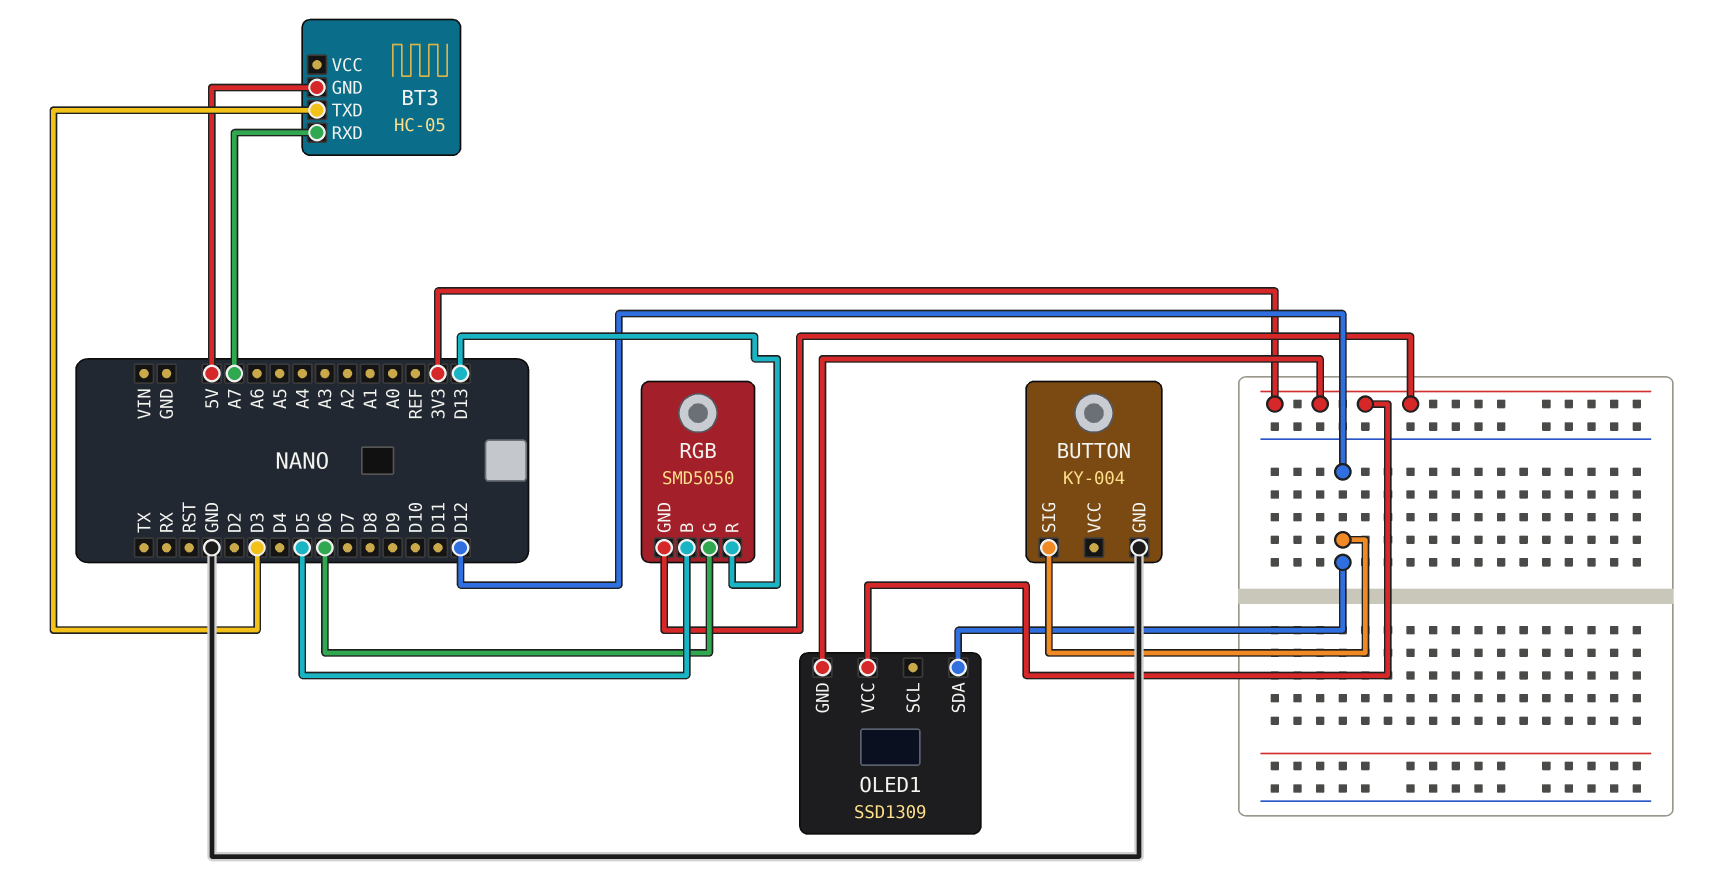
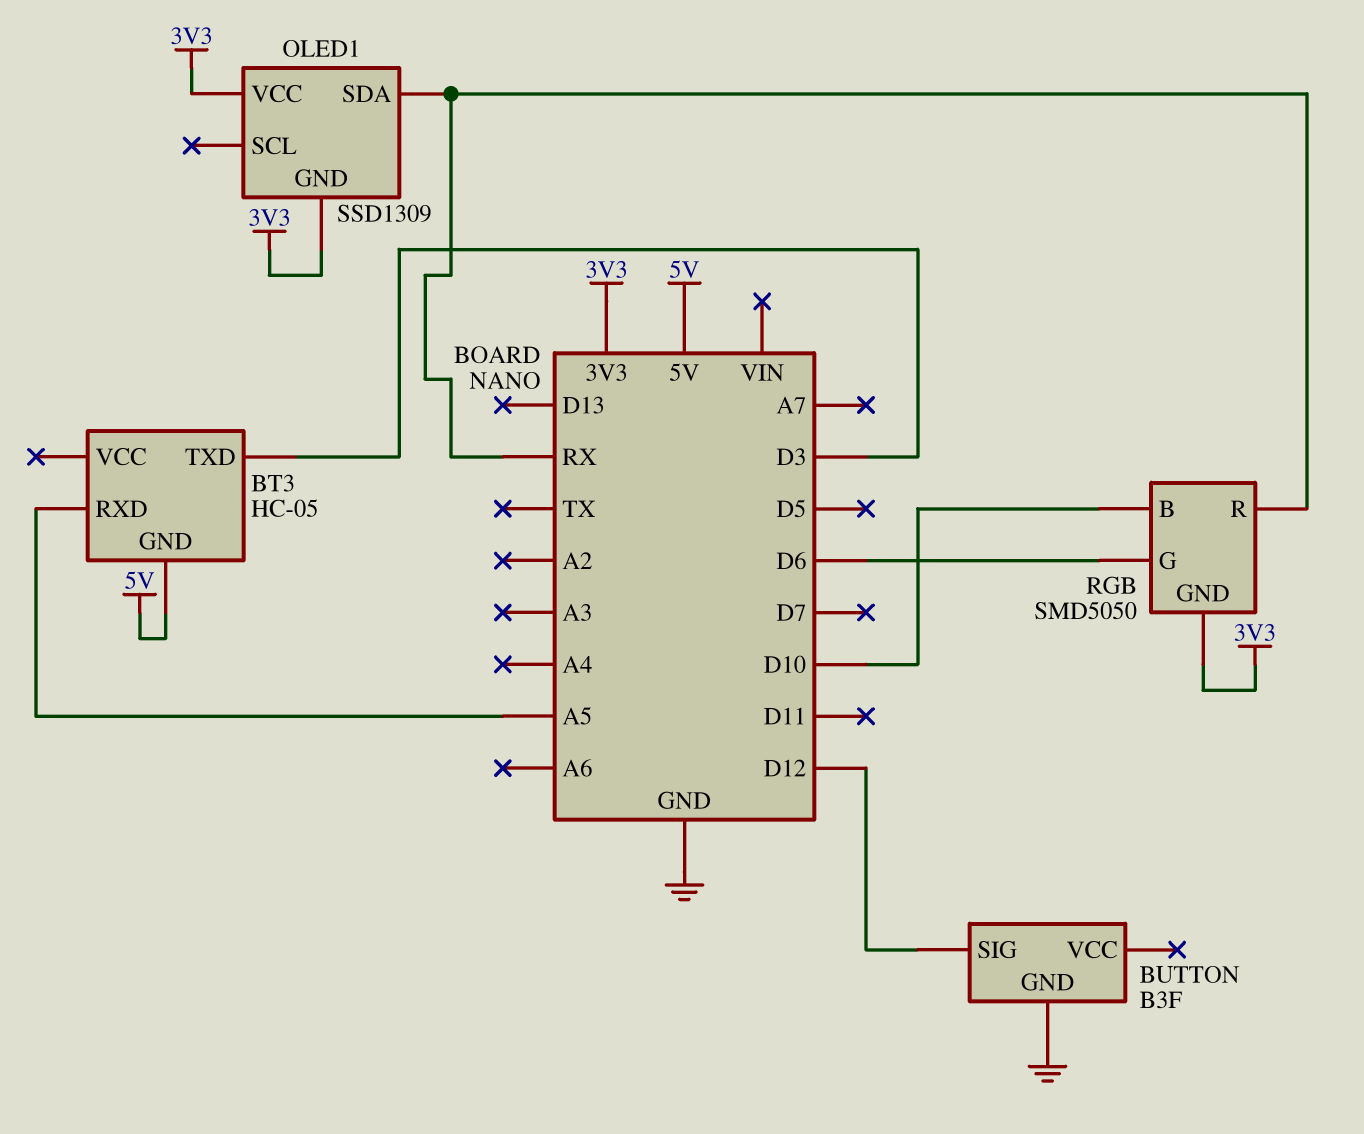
BT3 pin RXD: A7 -> A5
BUTTON: KY-004 -> B3F
OLED1 pin SDA: D12 -> RX
RGB pin B: D5 -> D10
RGB pin R: D13 -> RX

